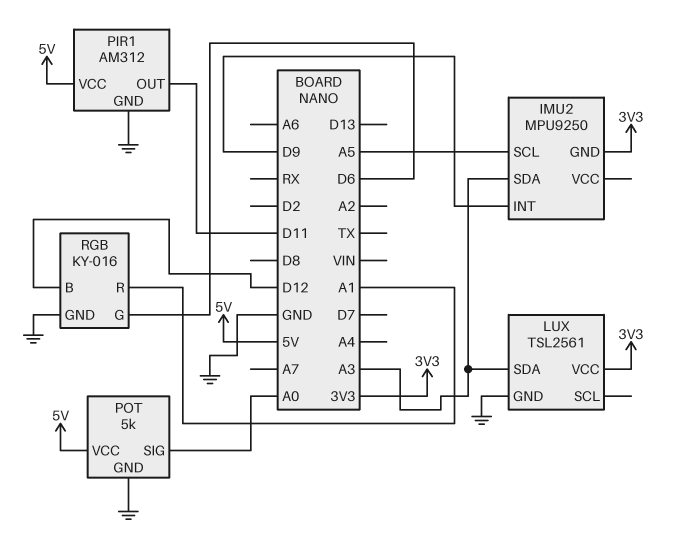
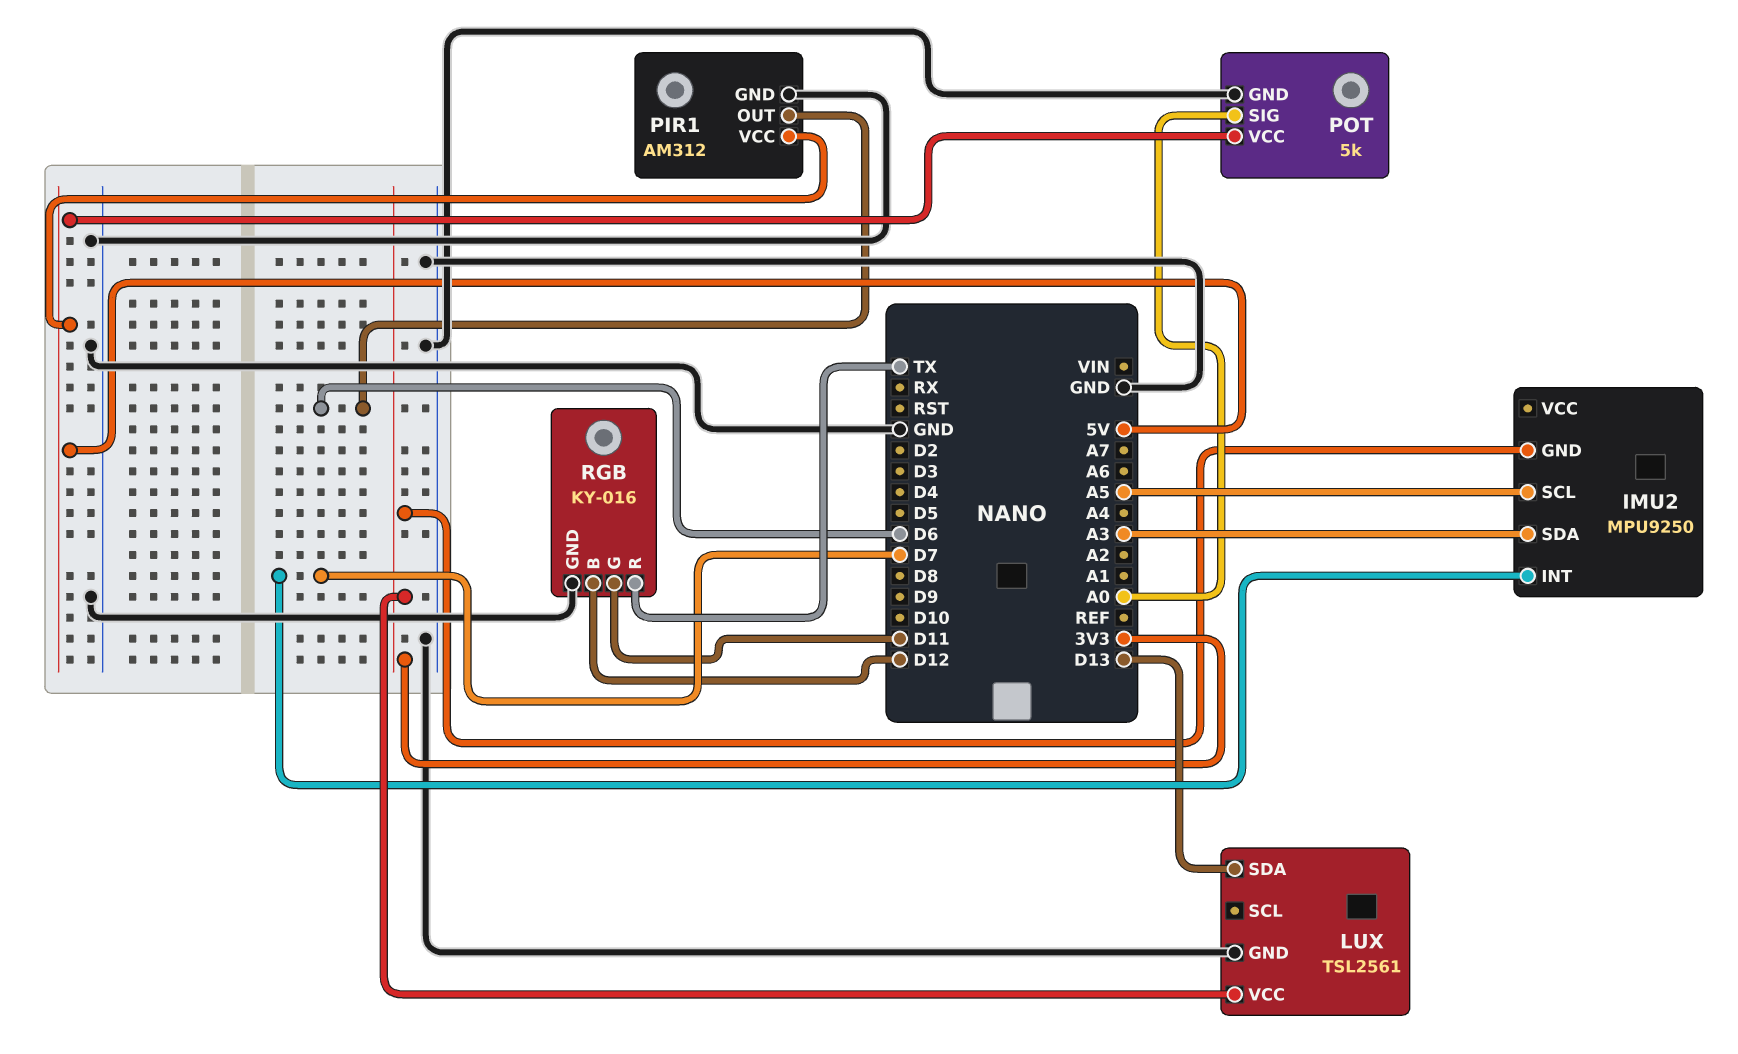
IMU2 pin INT: D9 -> D7
LUX pin SDA: A3 -> D13
PIR1 pin OUT: D11 -> D6
RGB pin G: D6 -> D11
RGB pin R: A1 -> TX

